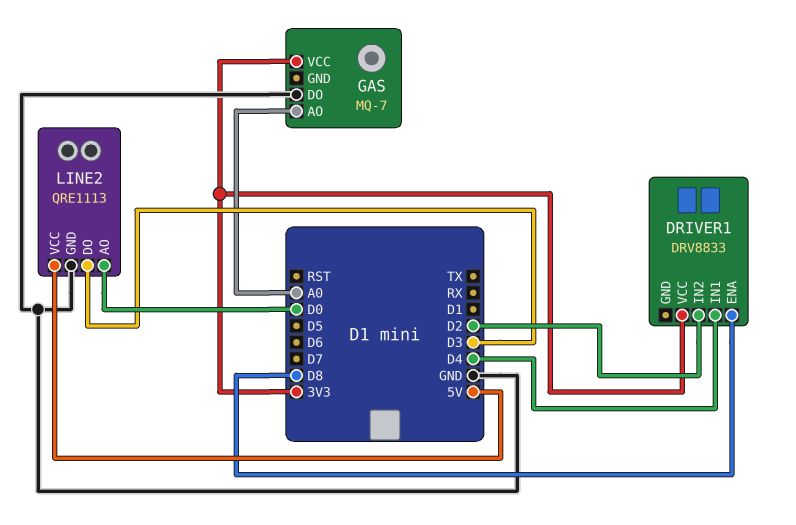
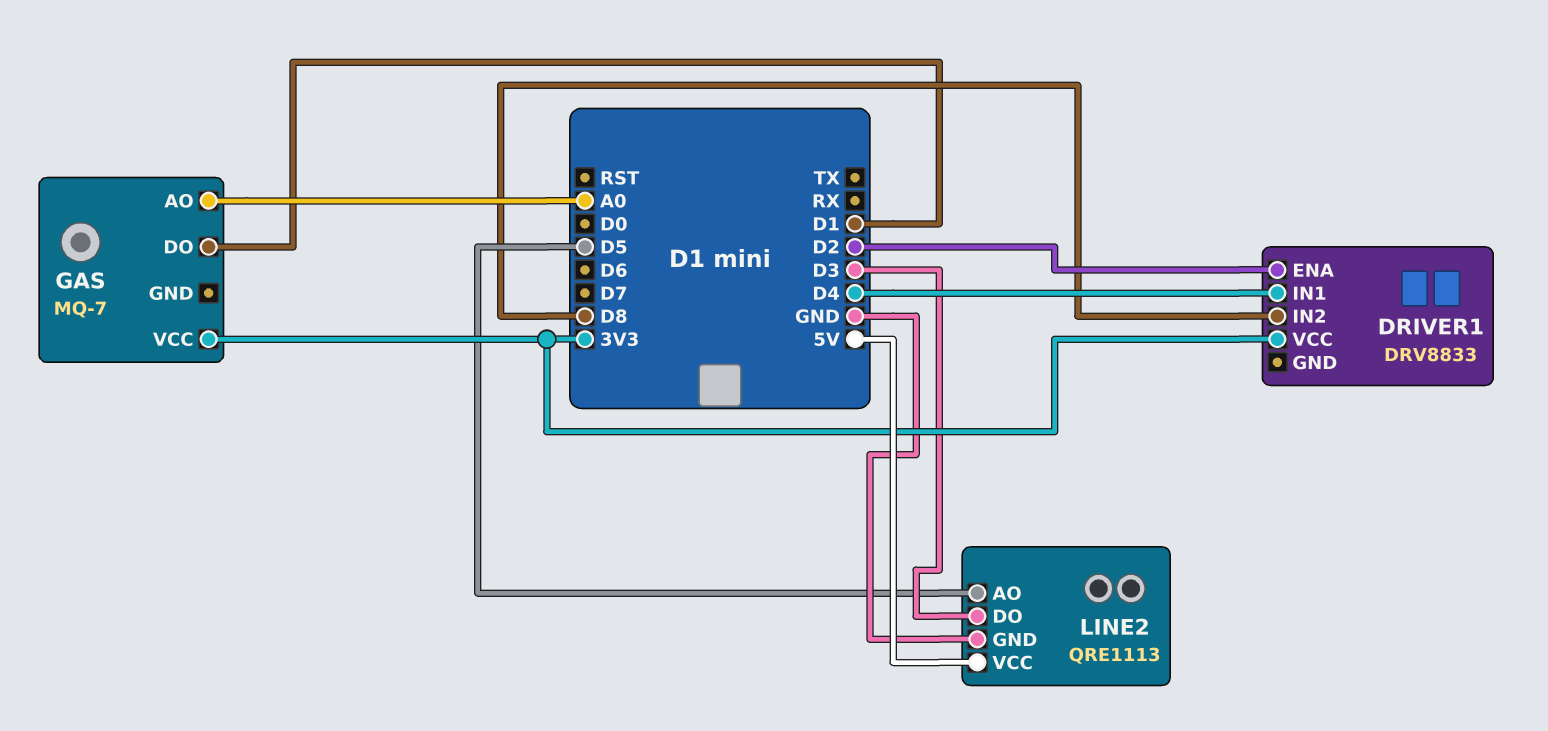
DRIVER1 pin ENA: D8 -> D2
DRIVER1 pin IN2: D2 -> D8
GAS pin DO: GND -> D1
LINE2 pin AO: D0 -> D5

